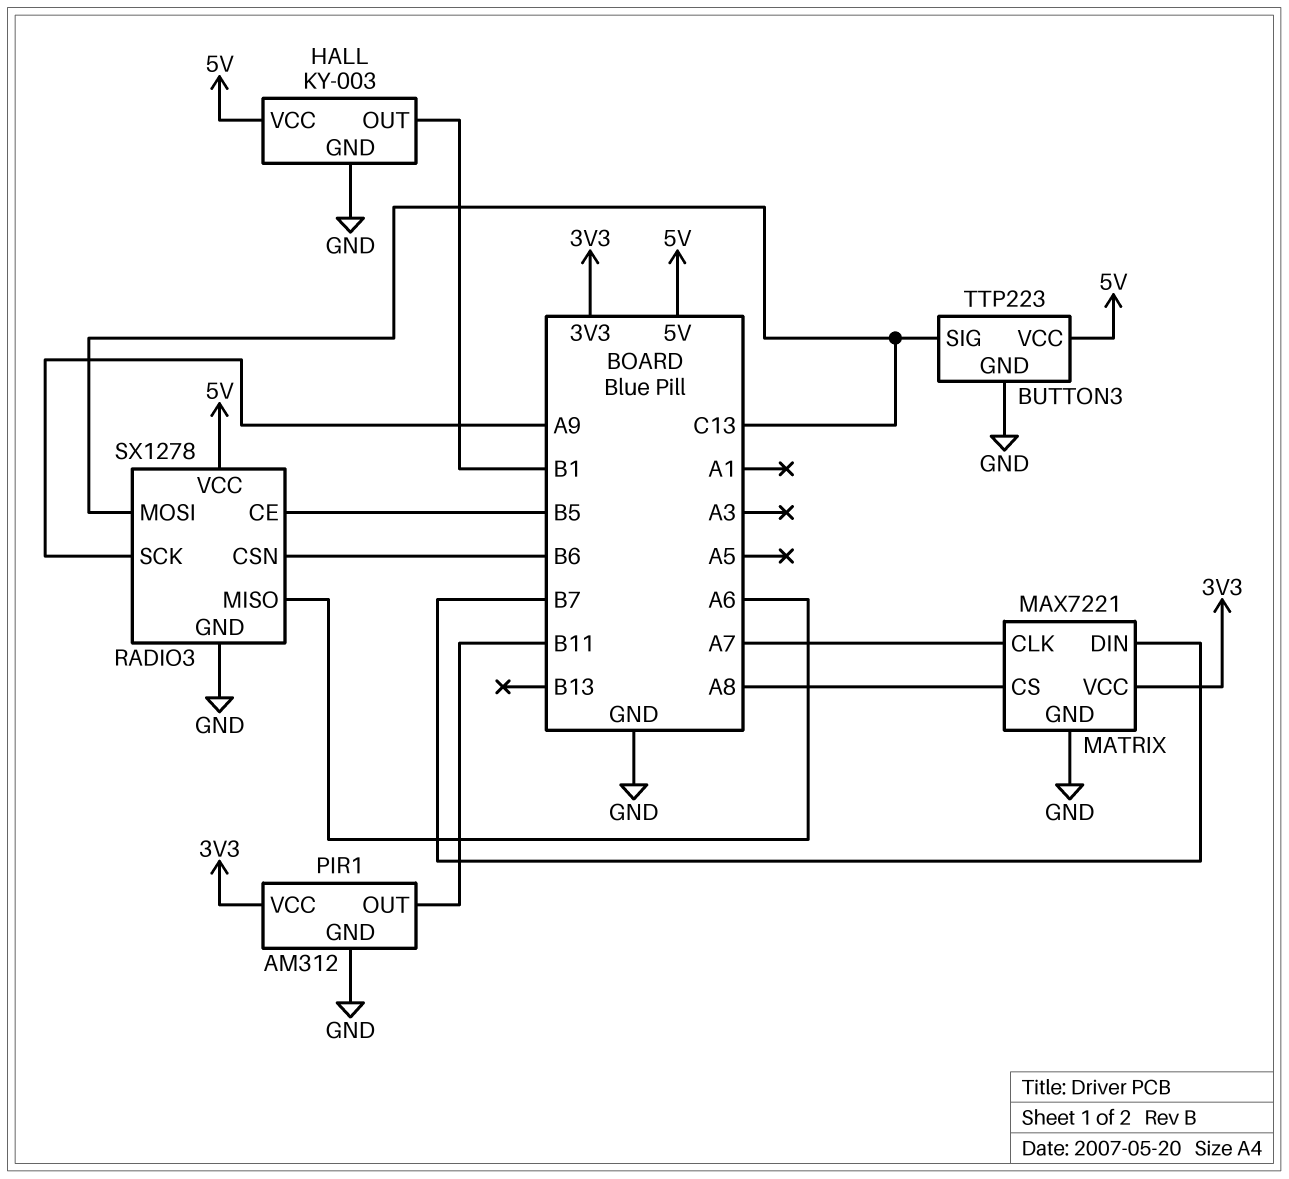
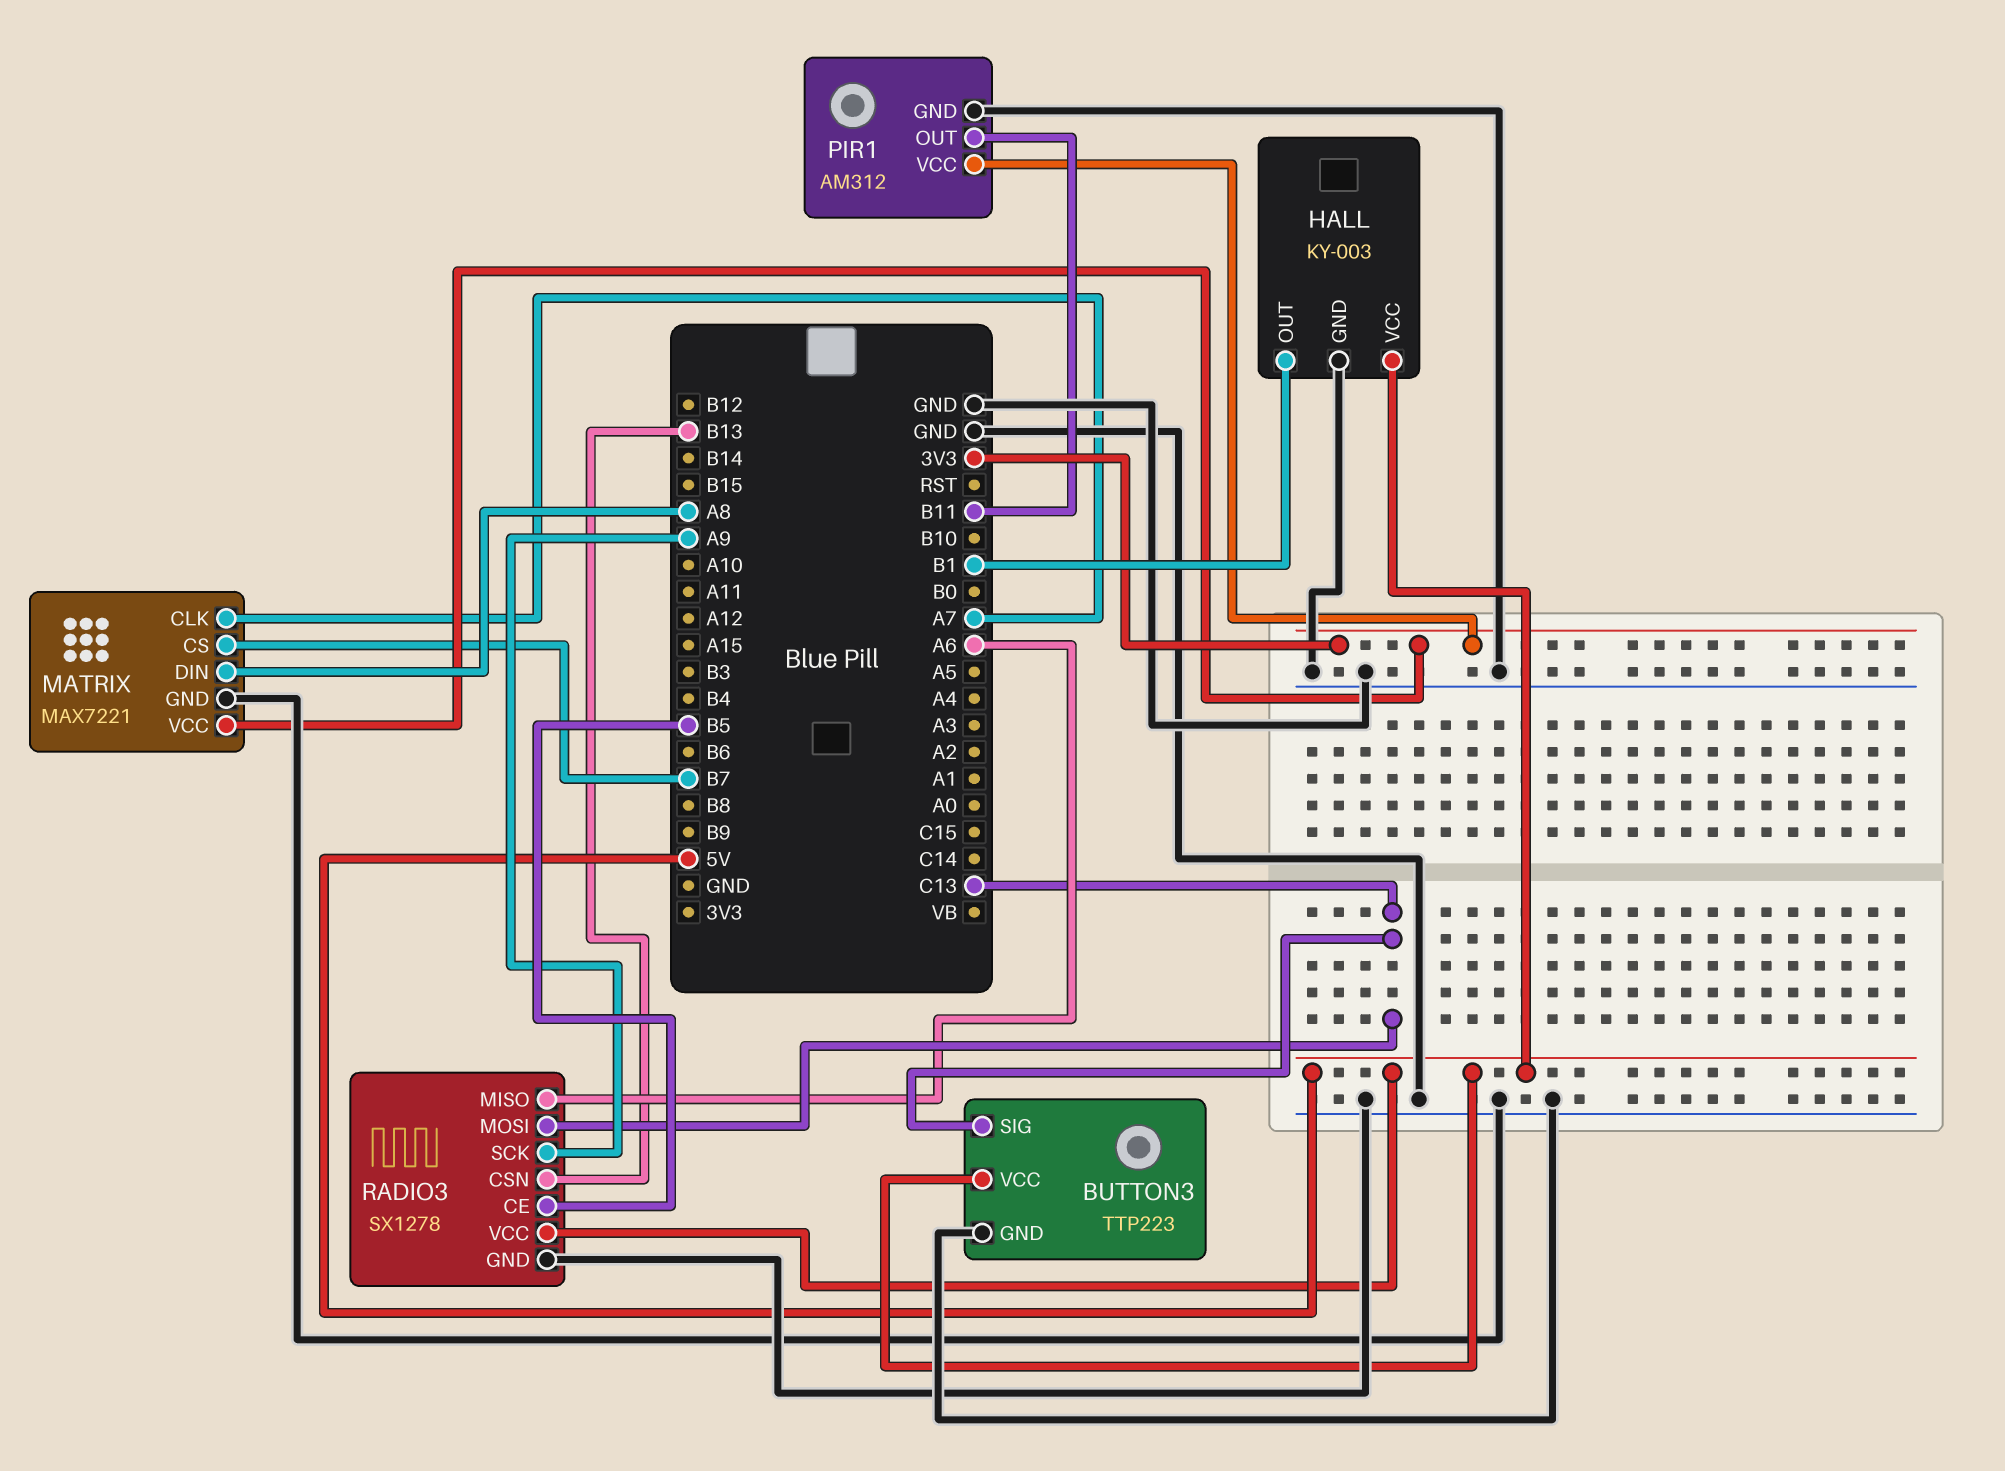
MATRIX pin CS: A8 -> B7
MATRIX pin DIN: B7 -> A8
RADIO3 pin CSN: B6 -> B13

